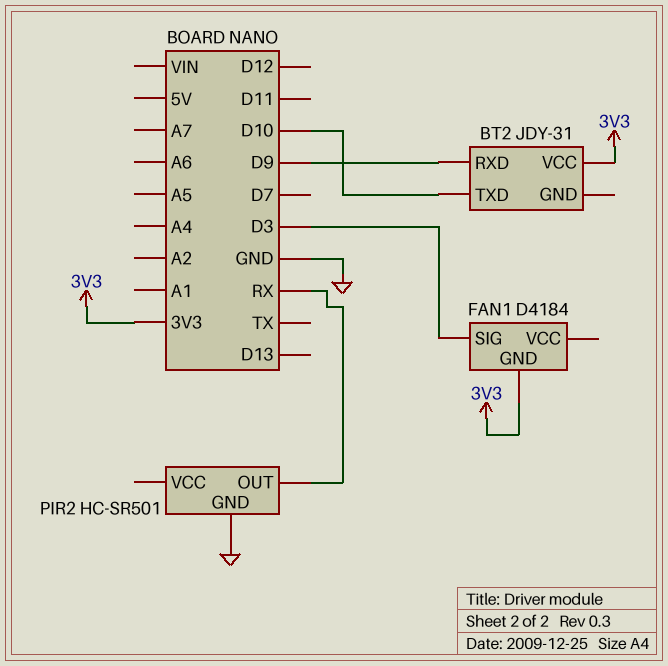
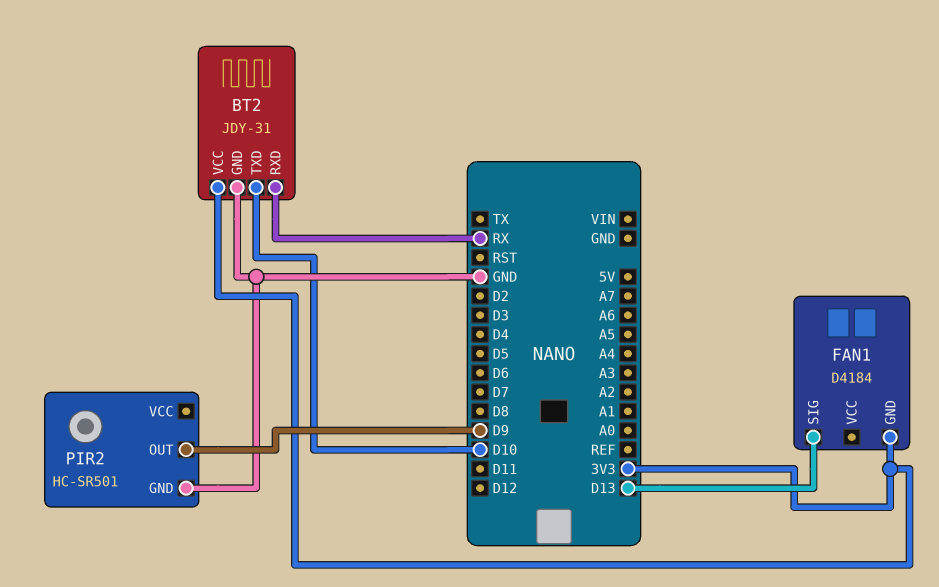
BT2 pin GND: none -> GND
BT2 pin RXD: D9 -> RX
FAN1 pin SIG: D3 -> D13
PIR2 pin OUT: RX -> D9

